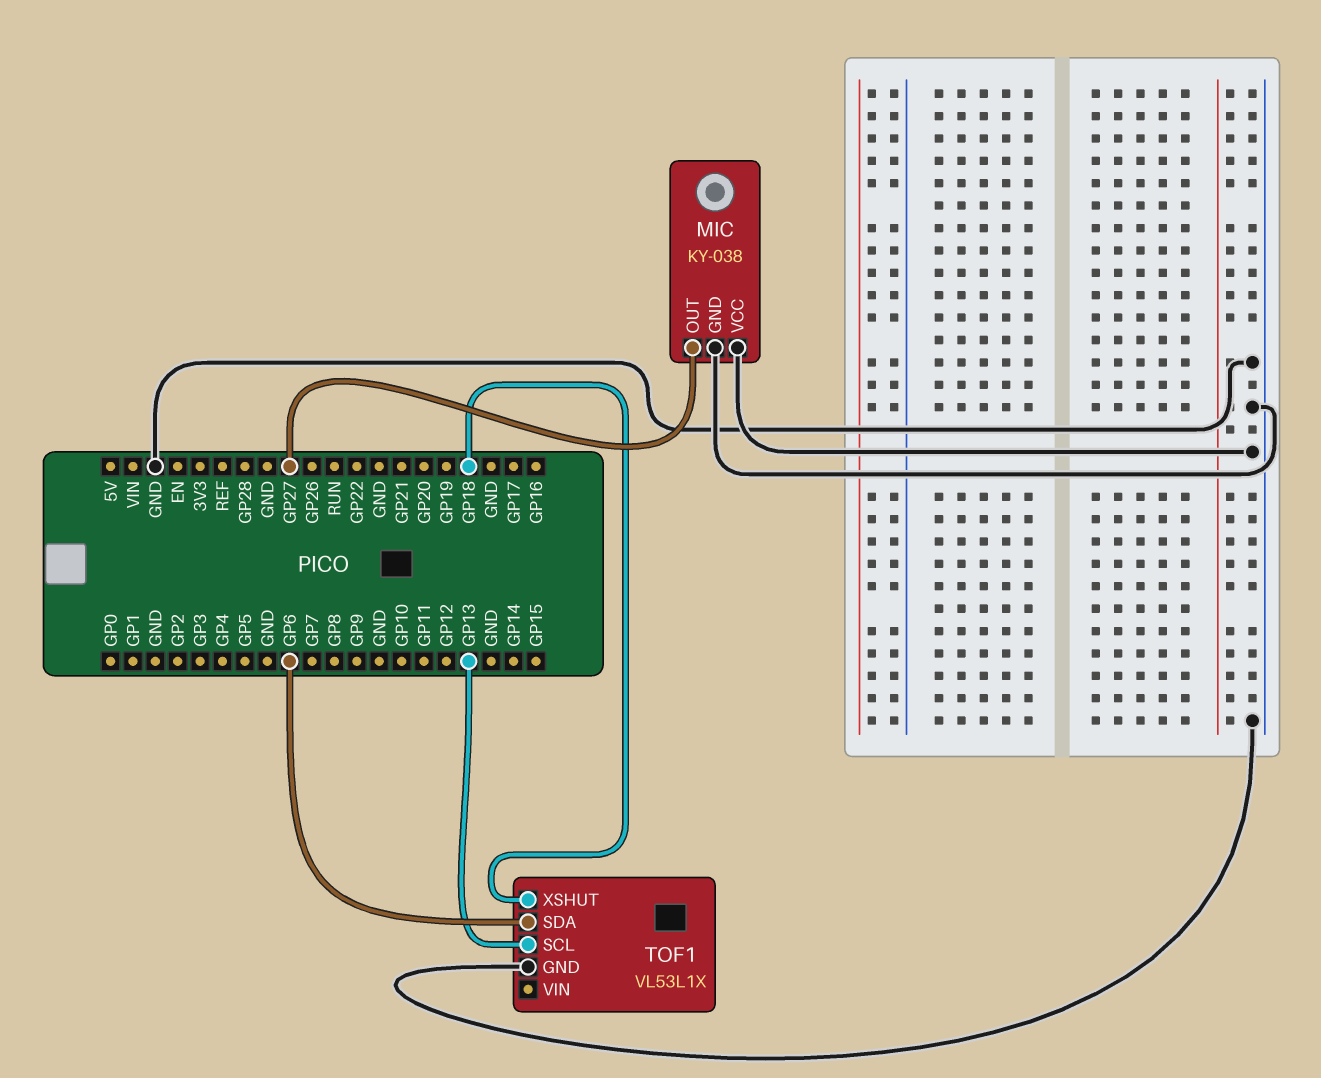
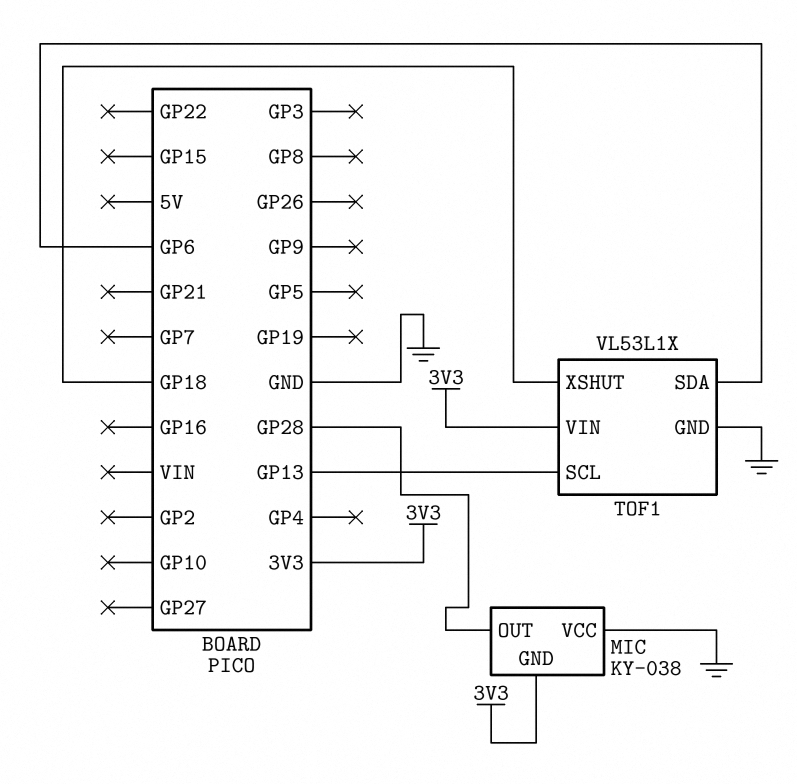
MIC pin GND: GND -> 3V3
MIC pin OUT: GP27 -> GP28
TOF1 pin VIN: none -> 3V3

